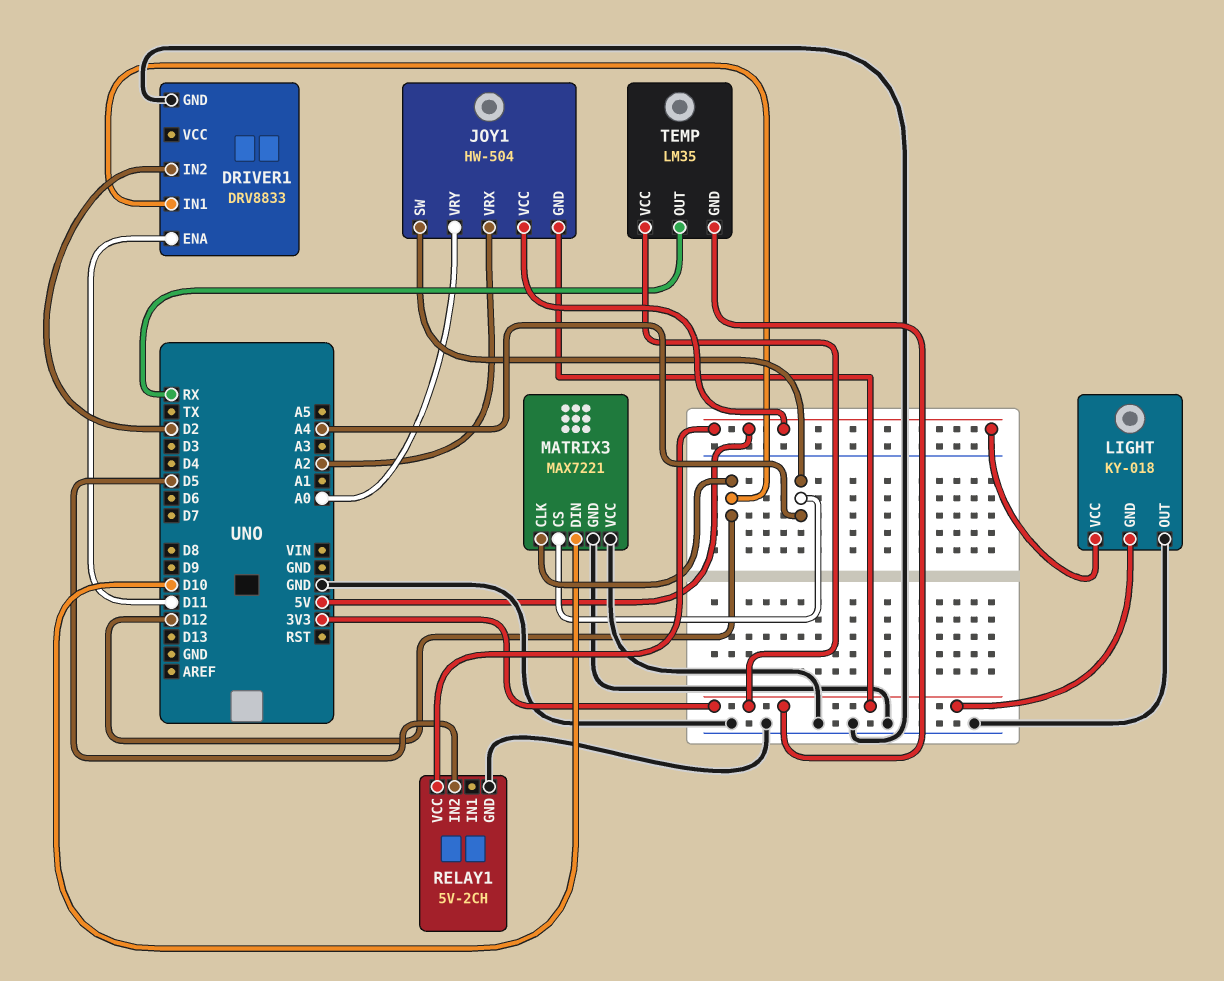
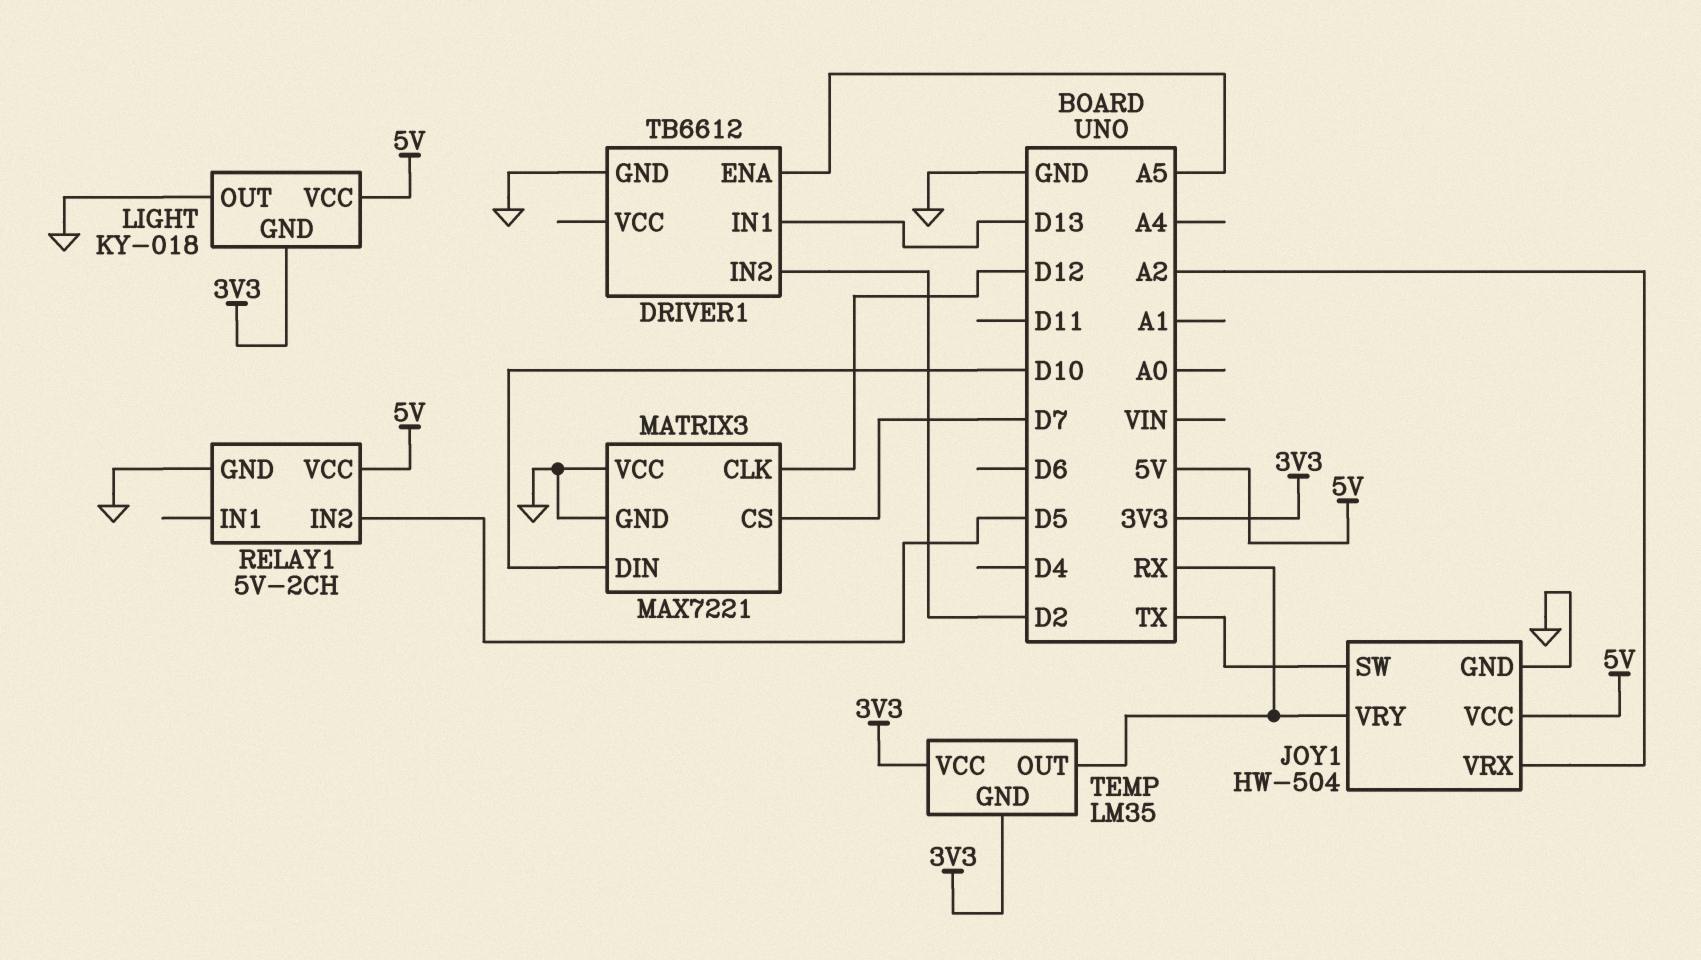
DRIVER1: DRV8833 -> TB6612
DRIVER1 pin ENA: D11 -> A5
DRIVER1 pin IN1: D12 -> D13
JOY1 pin GND: 3V3 -> GND
JOY1 pin SW: A4 -> TX
JOY1 pin VRY: A0 -> RX
MATRIX3 pin CS: A4 -> D7

